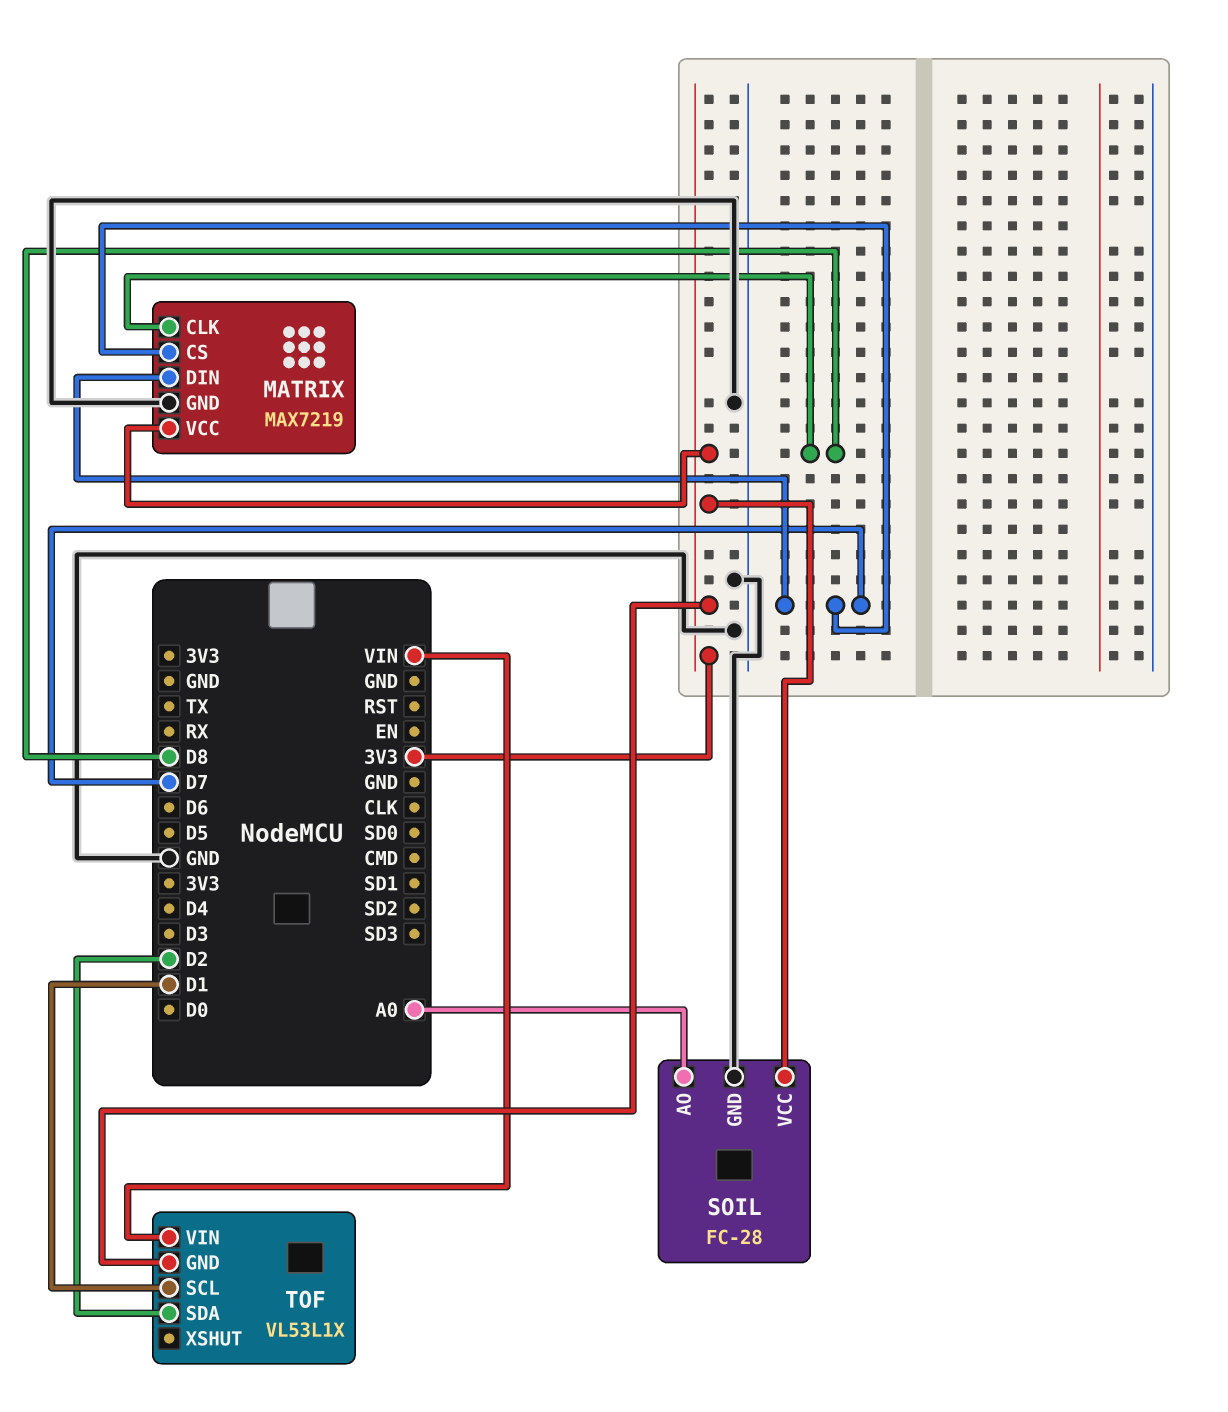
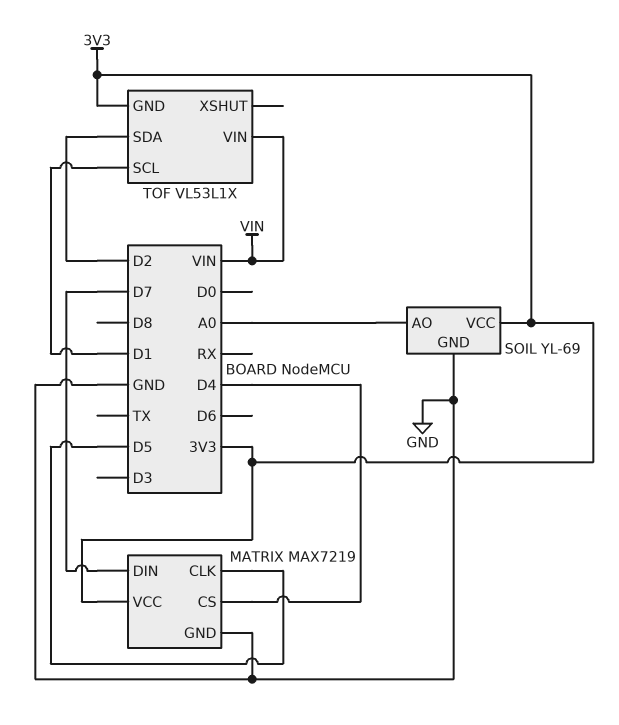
MATRIX pin CLK: D8 -> D5
MATRIX pin CS: D7 -> D4
SOIL: FC-28 -> YL-69

